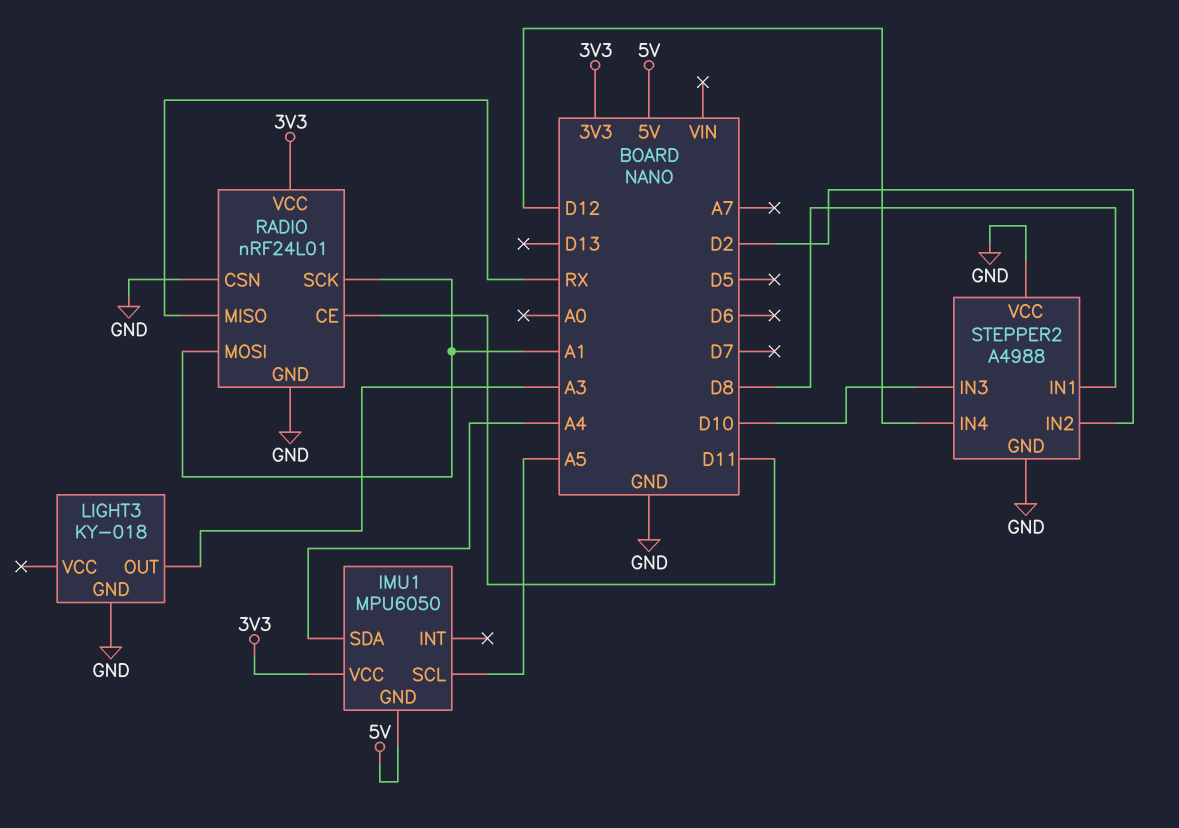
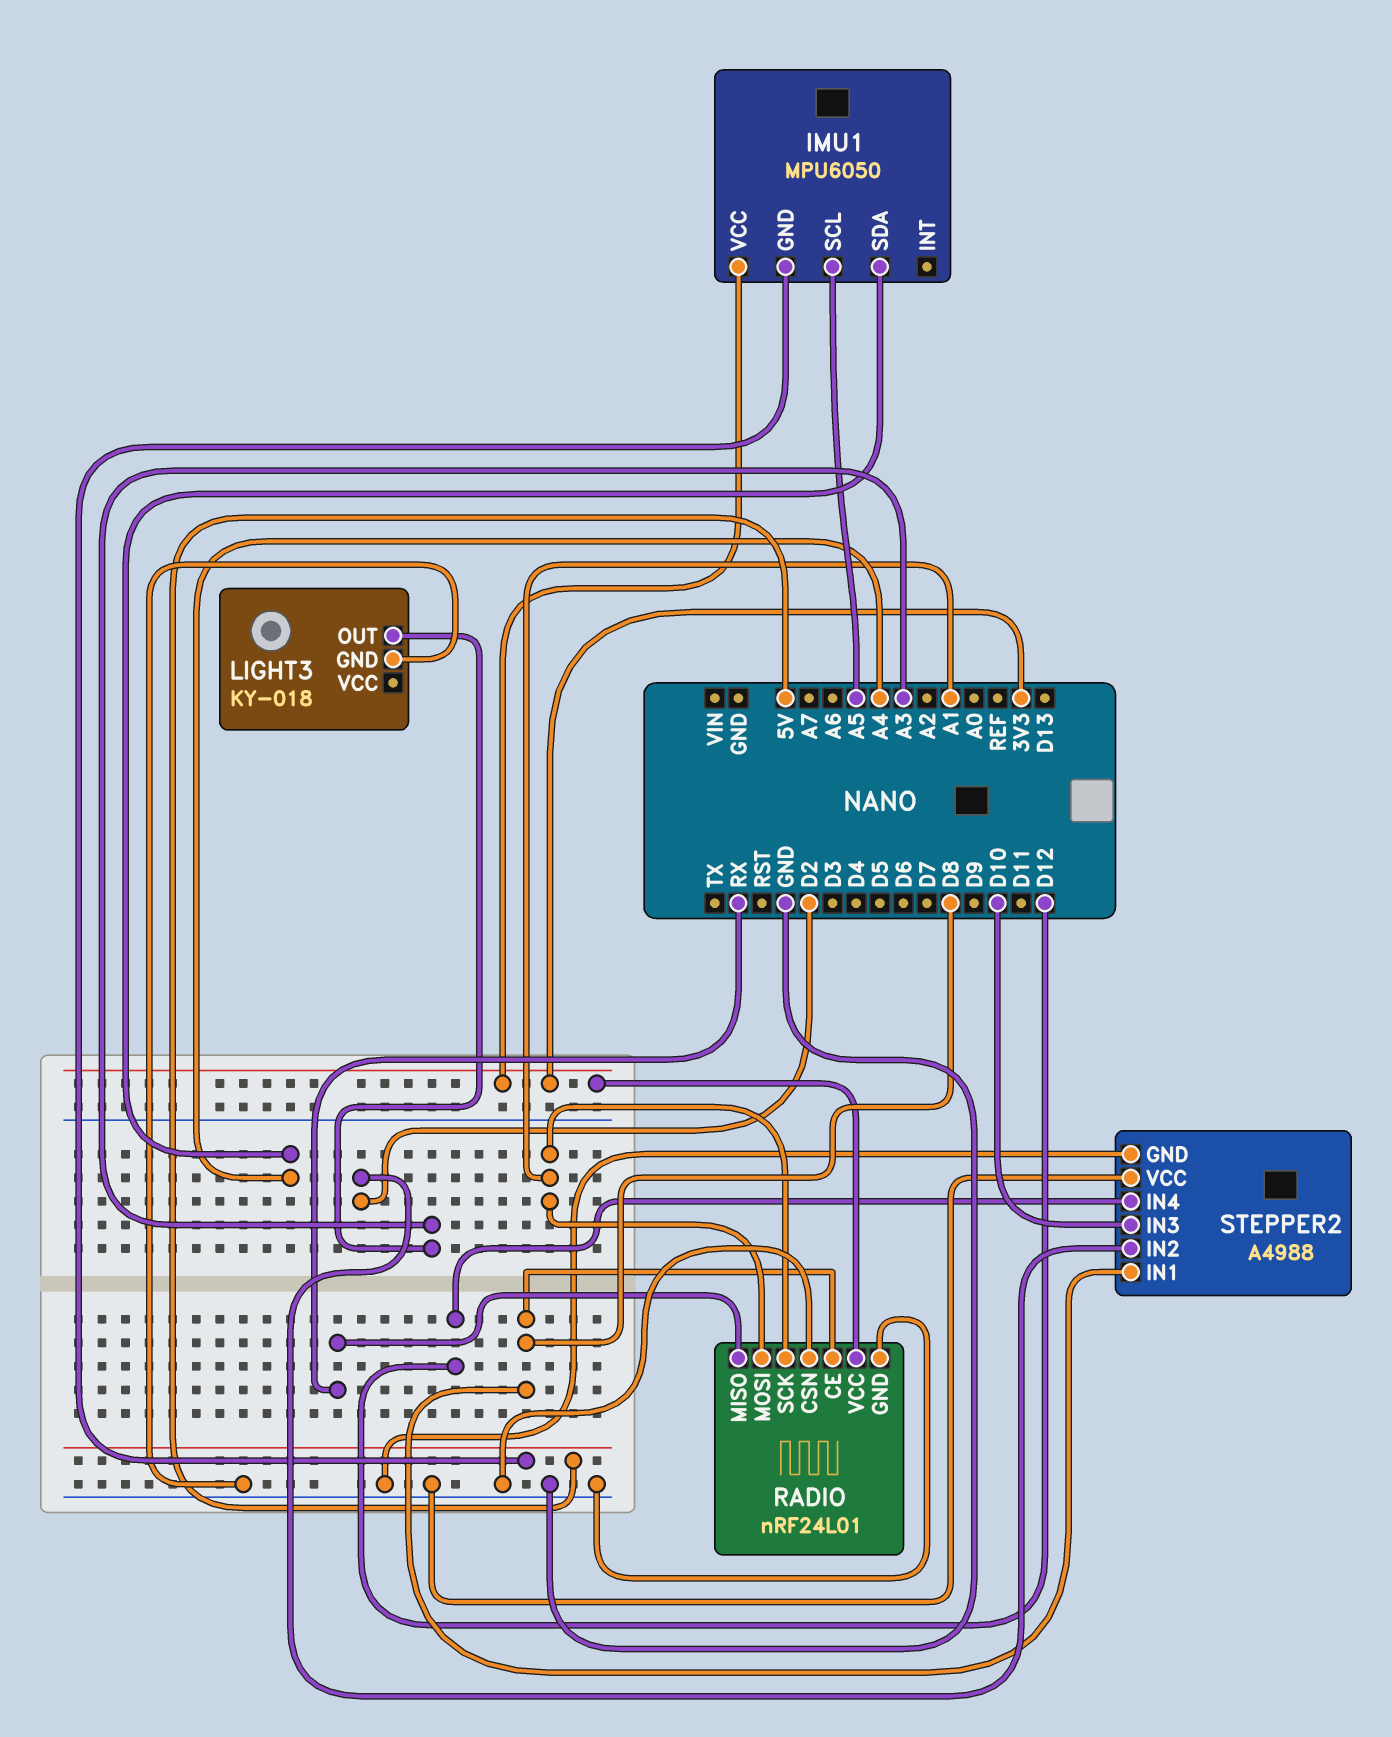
RADIO pin CE: D11 -> D8

